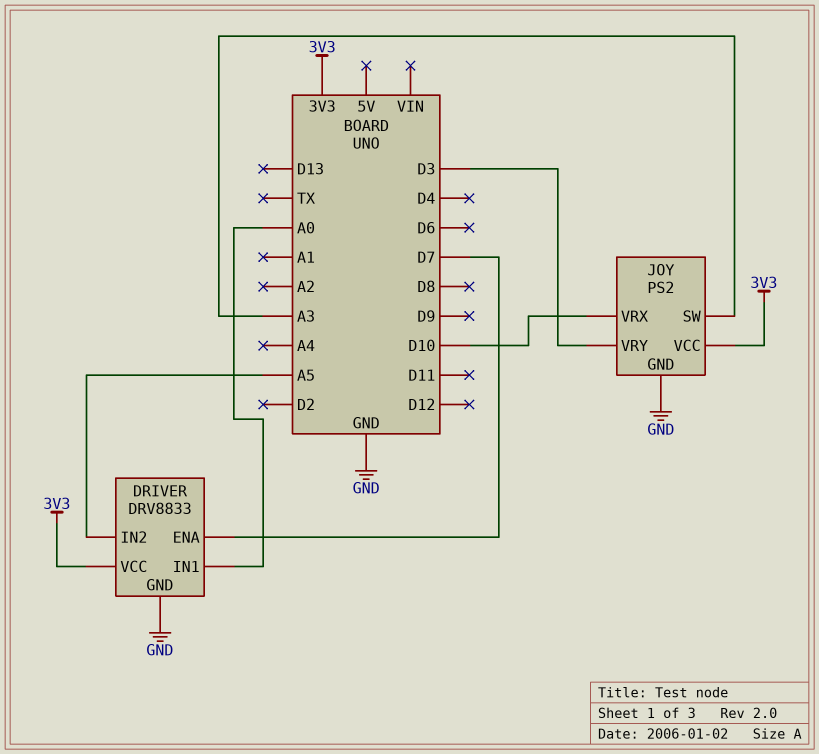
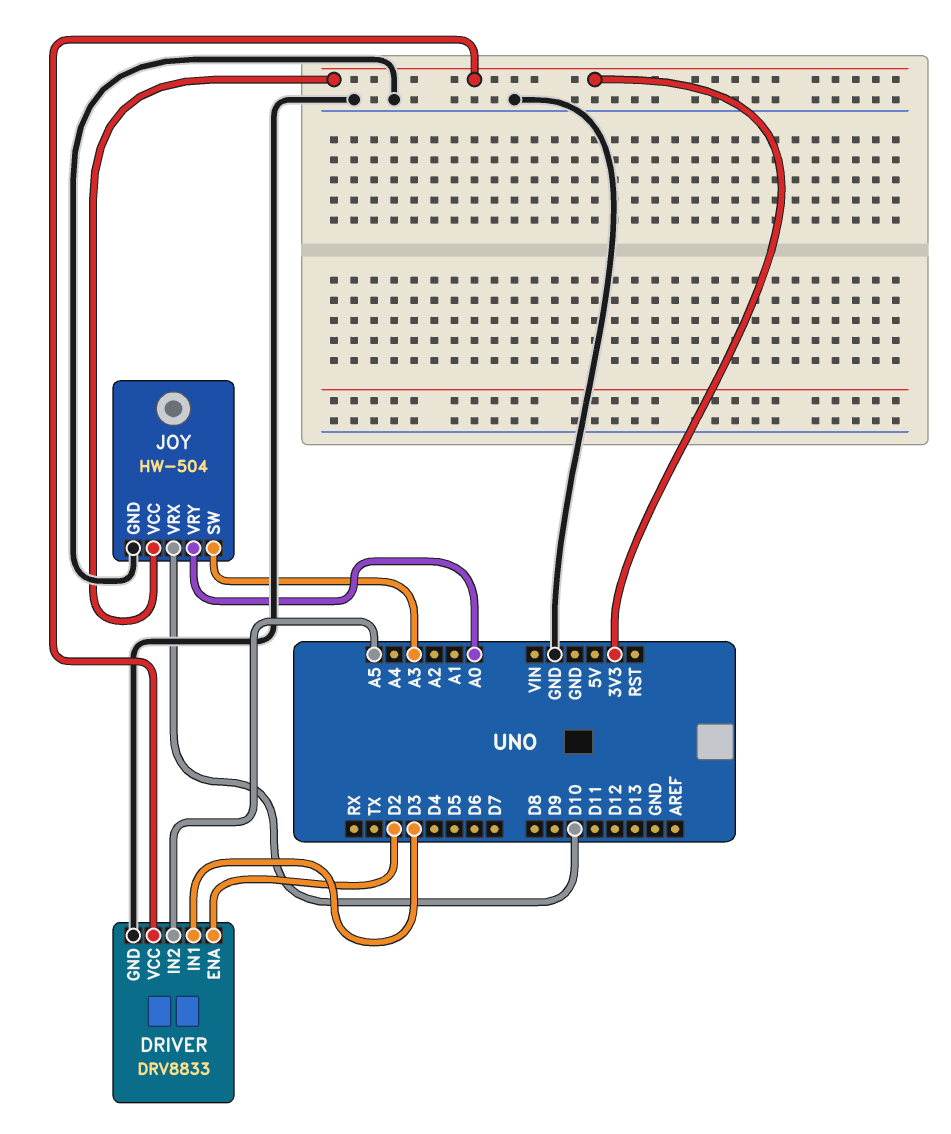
DRIVER pin ENA: D7 -> D2
DRIVER pin IN1: A0 -> D3
JOY: PS2 -> HW-504
JOY pin VRY: D3 -> A0

